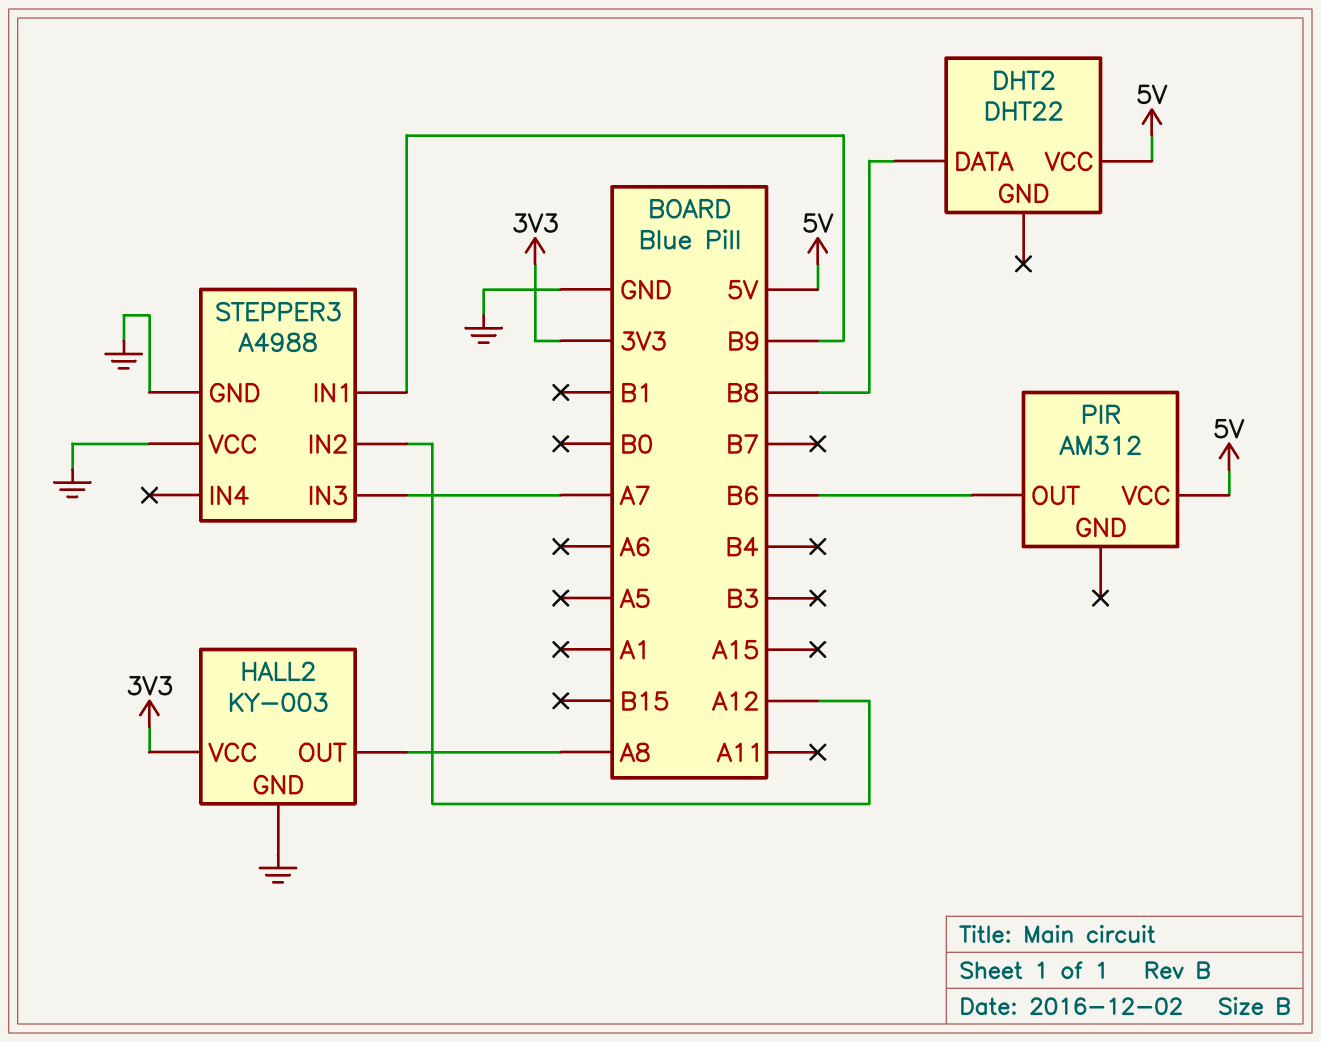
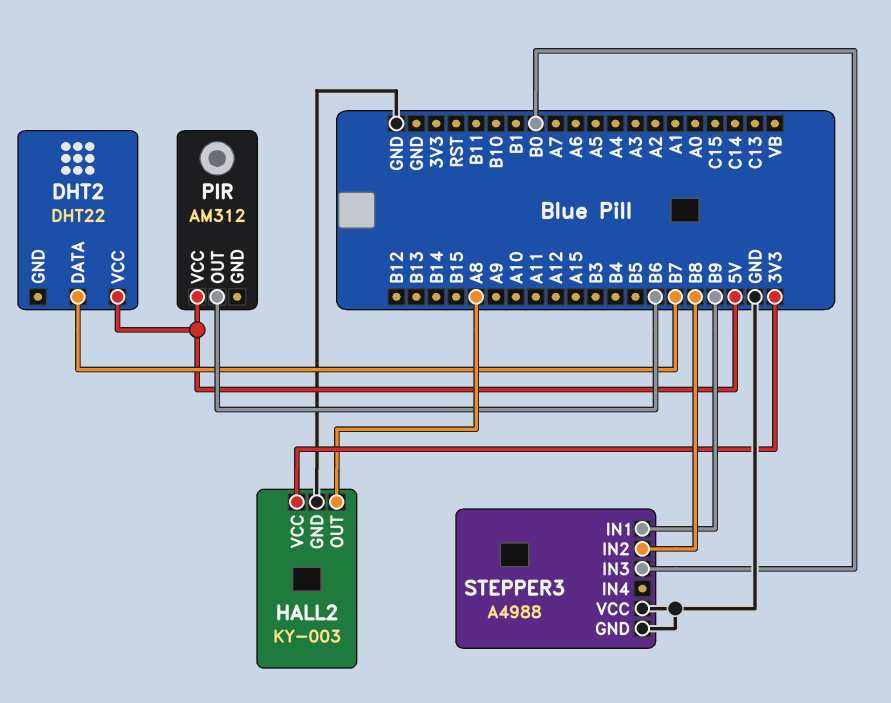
DHT2 pin DATA: B8 -> B7
STEPPER3 pin IN2: A12 -> B8
STEPPER3 pin IN3: A7 -> B0

